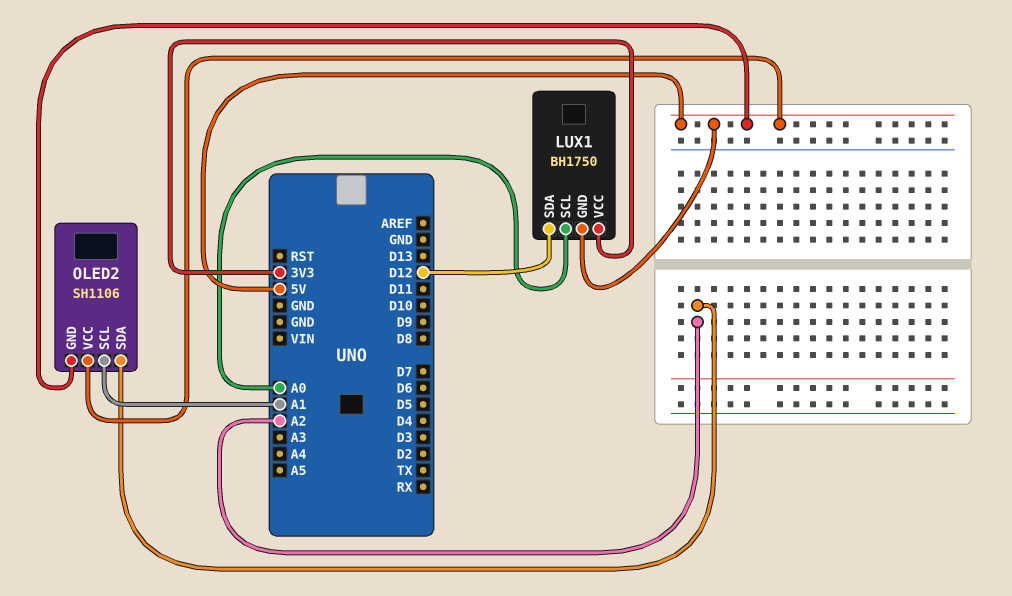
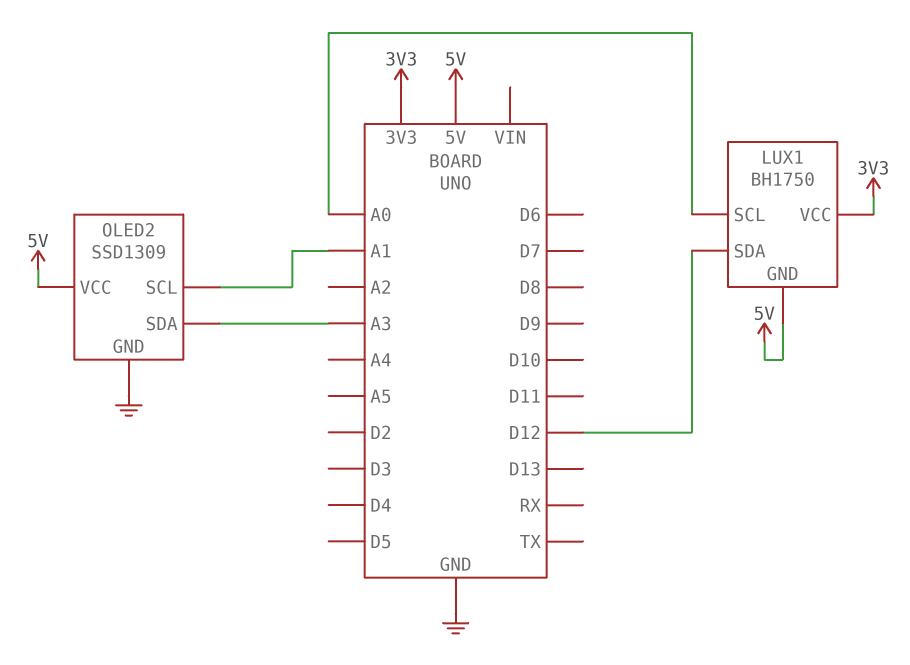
OLED2: SH1106 -> SSD1309
OLED2 pin GND: 5V -> GND
OLED2 pin SDA: A2 -> A3

